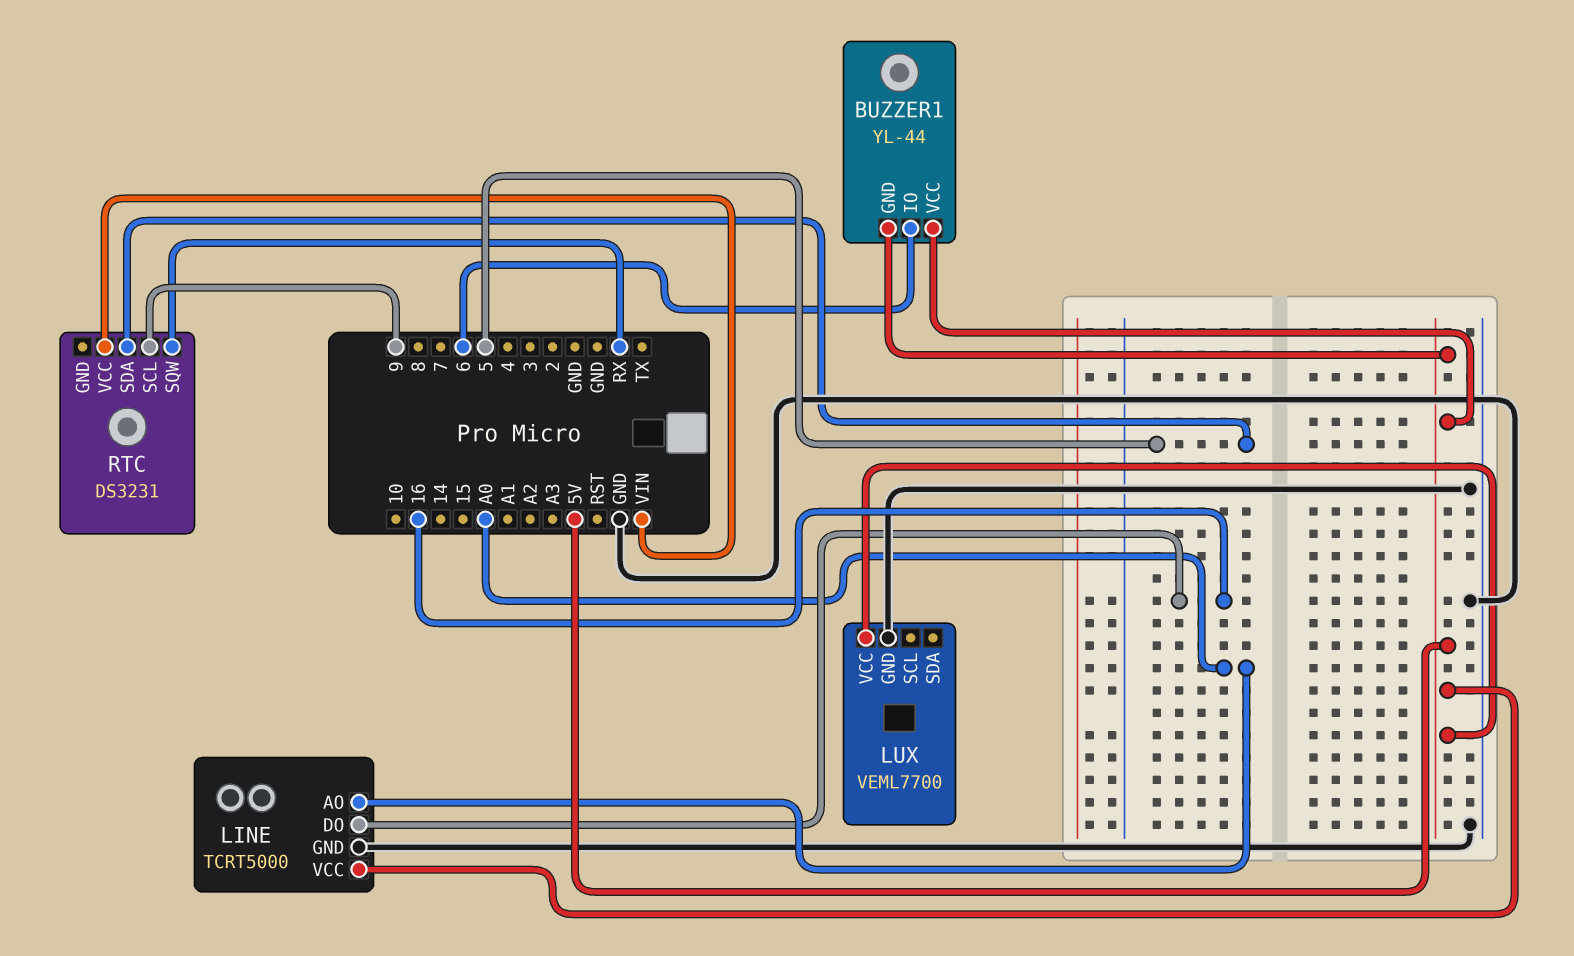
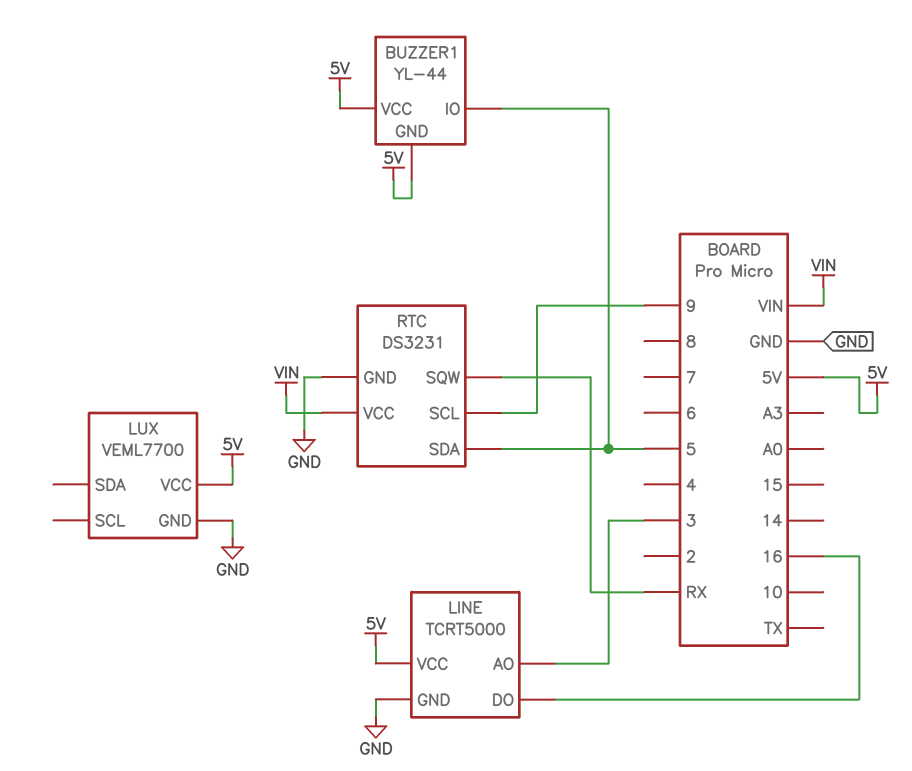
BUZZER1 pin IO: 6 -> 5
LINE pin AO: A0 -> 3
RTC pin GND: none -> GND

